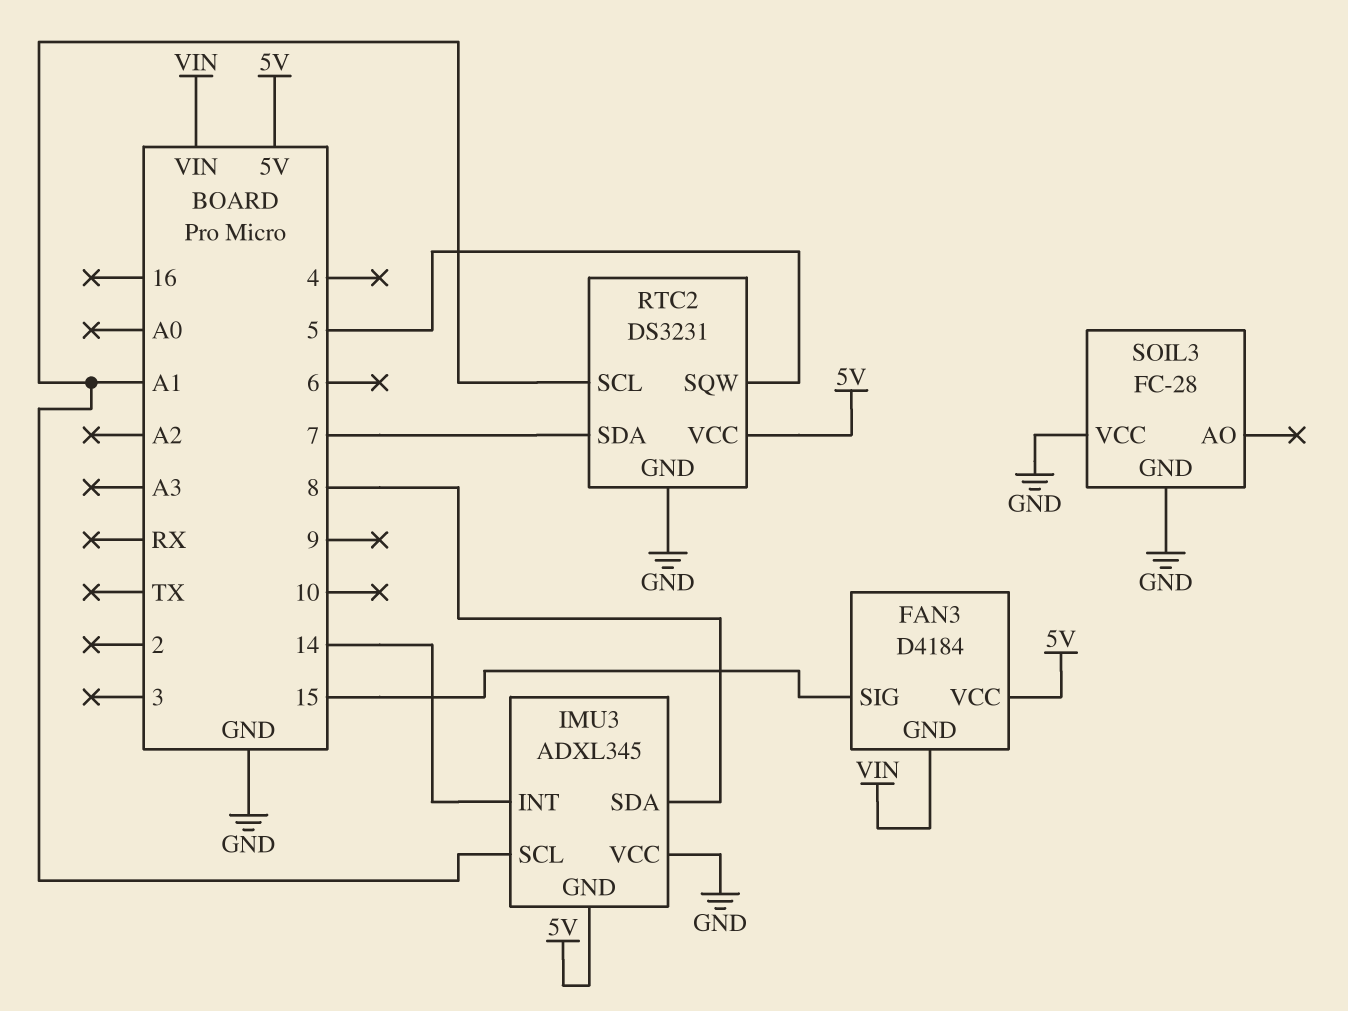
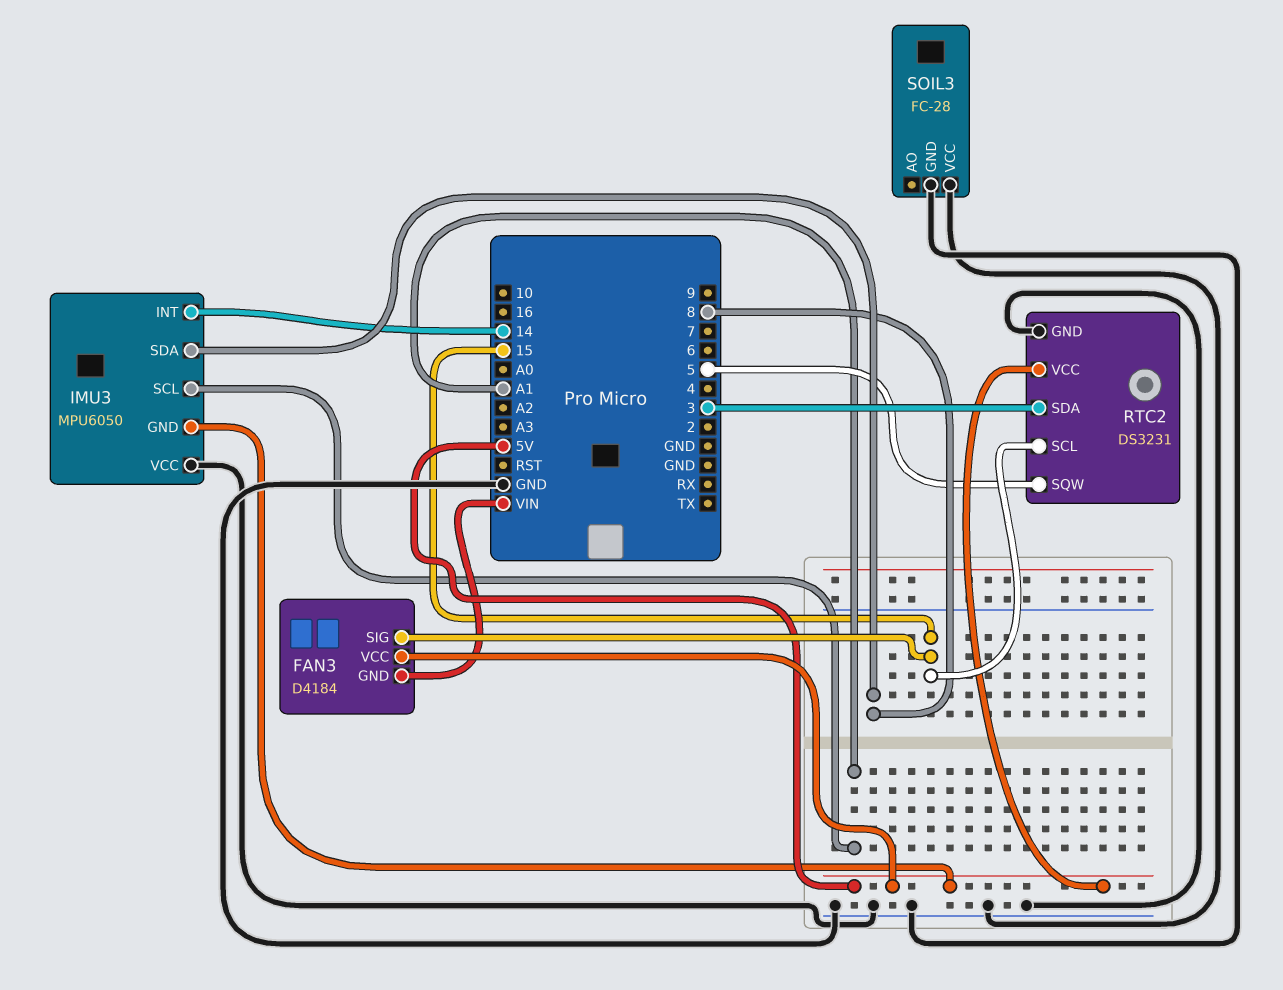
IMU3: ADXL345 -> MPU6050
RTC2 pin SCL: A1 -> 15
RTC2 pin SDA: 7 -> 3

